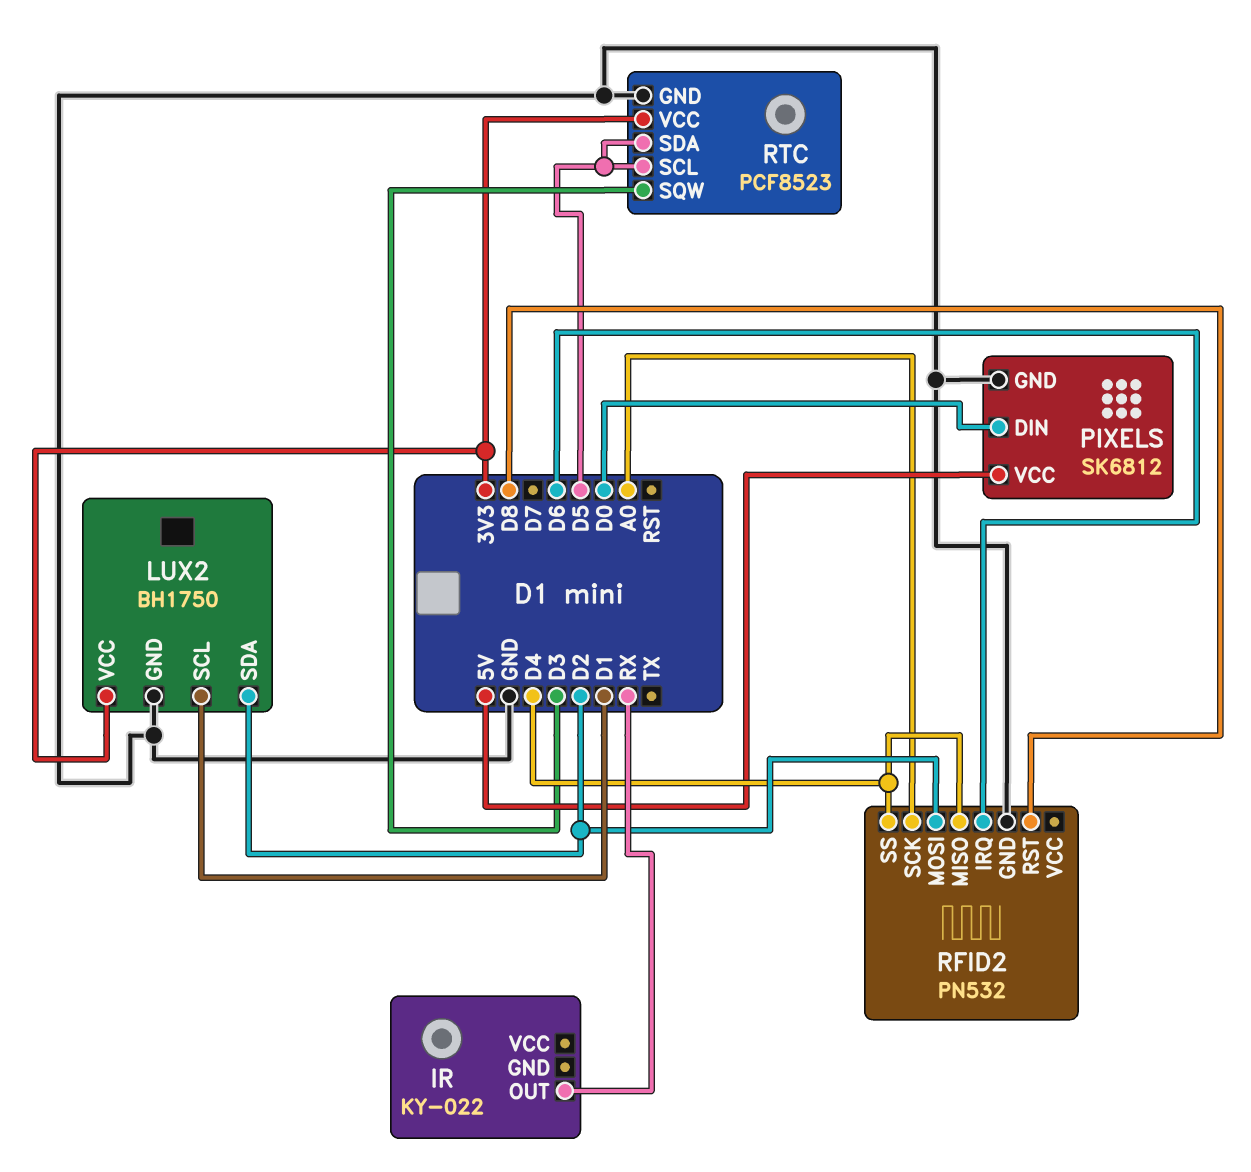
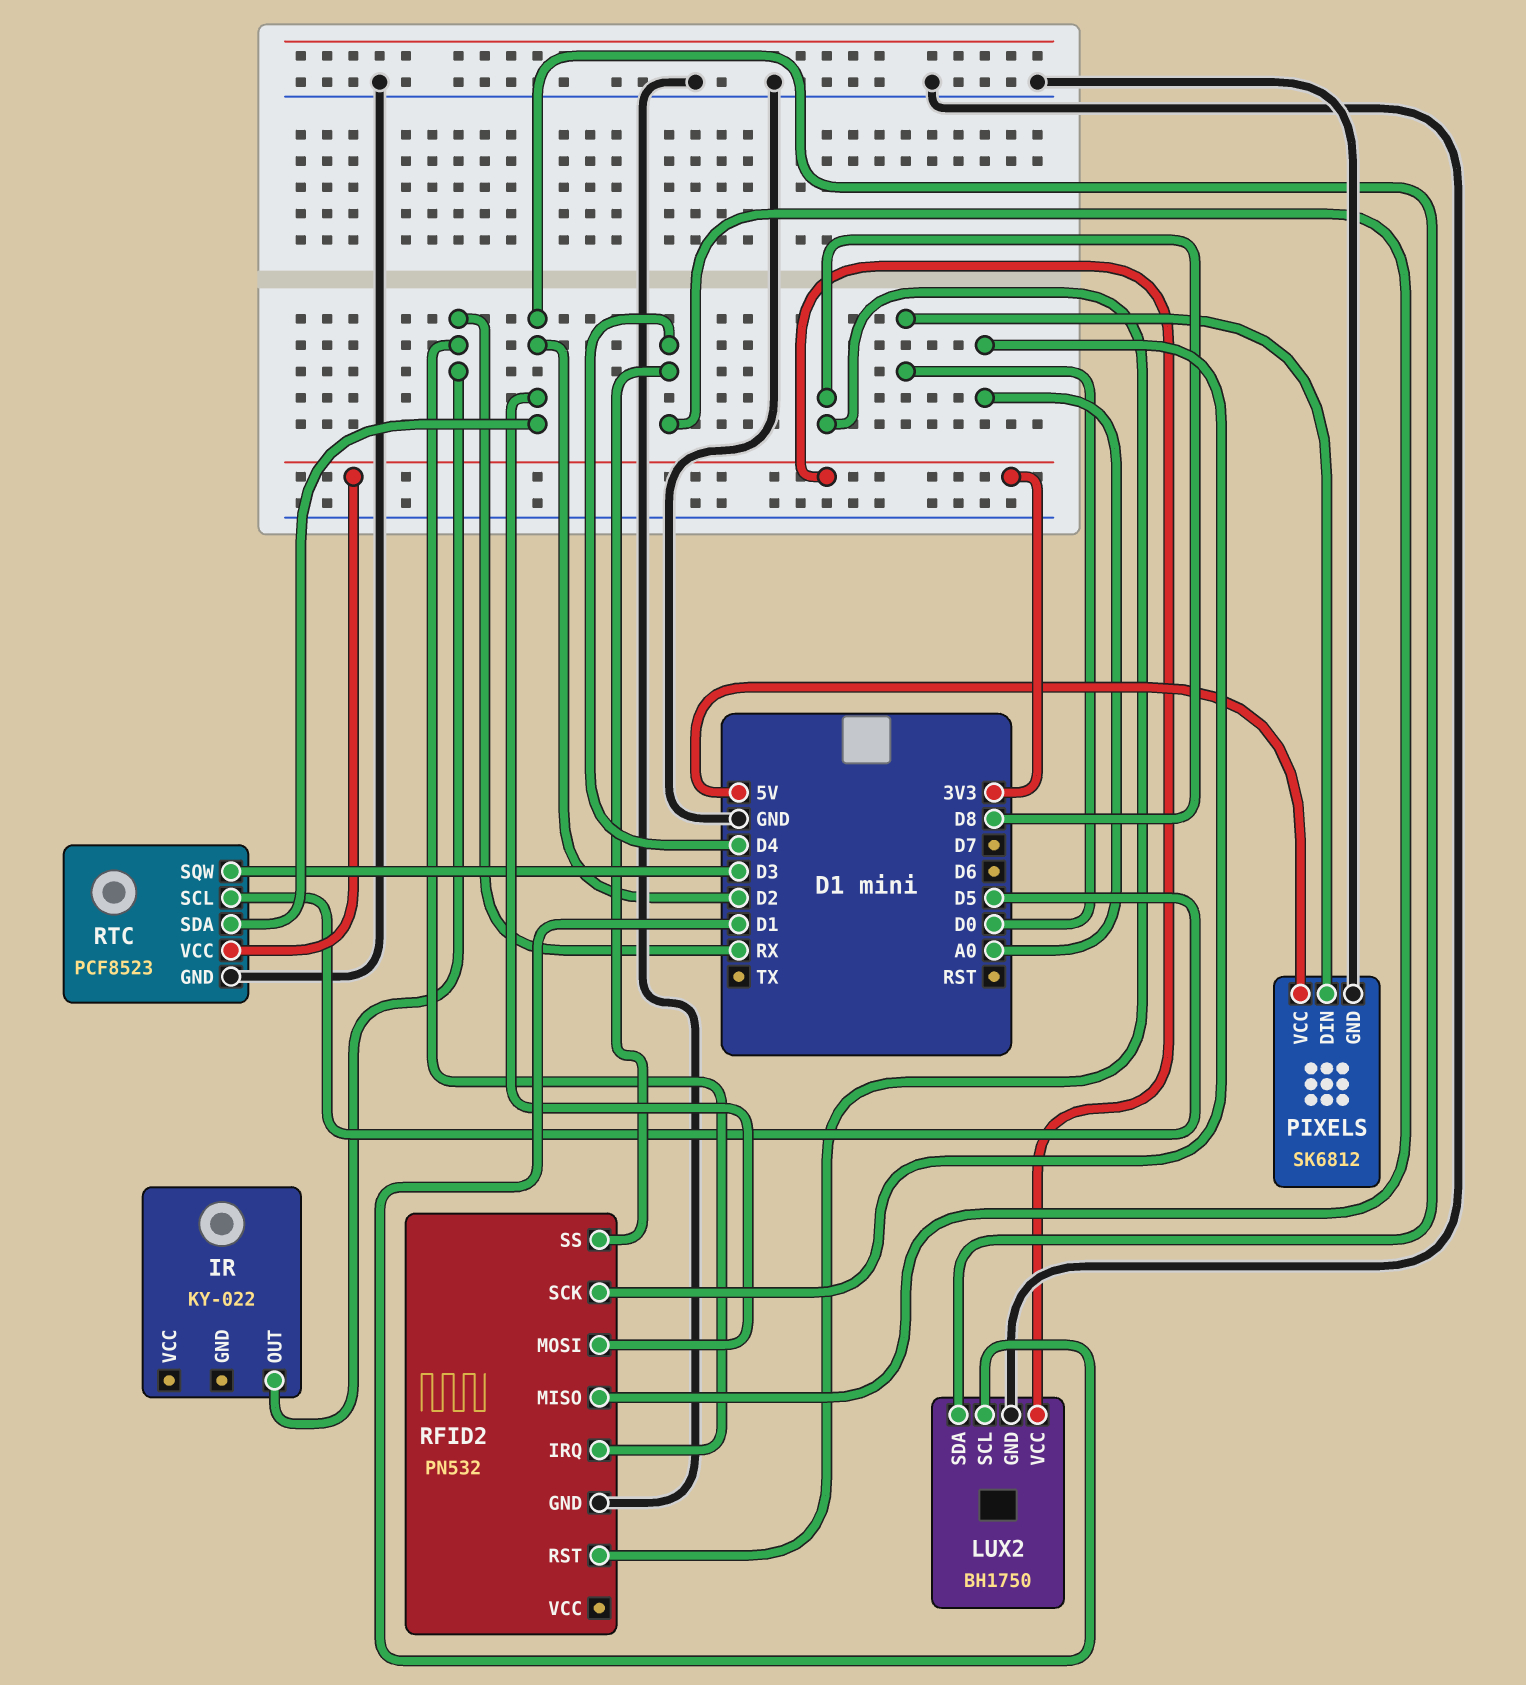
RFID2 pin IRQ: D6 -> RX
RTC pin SDA: D5 -> D2

